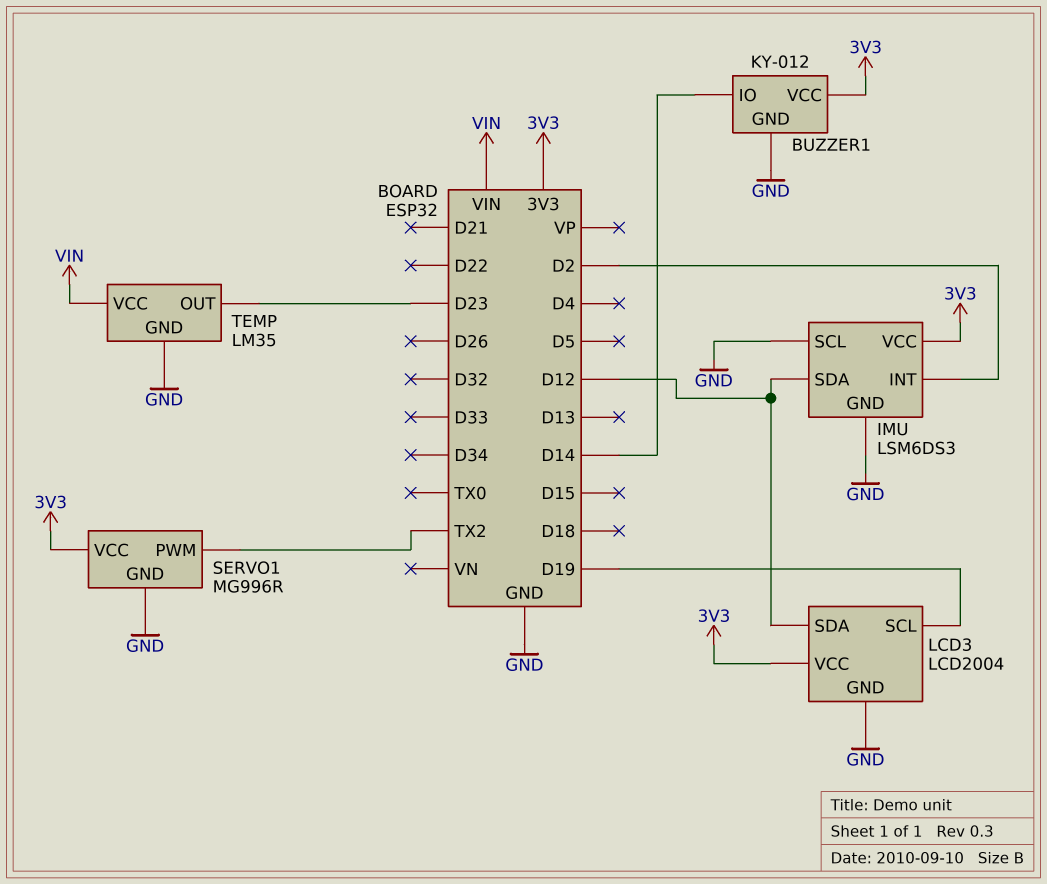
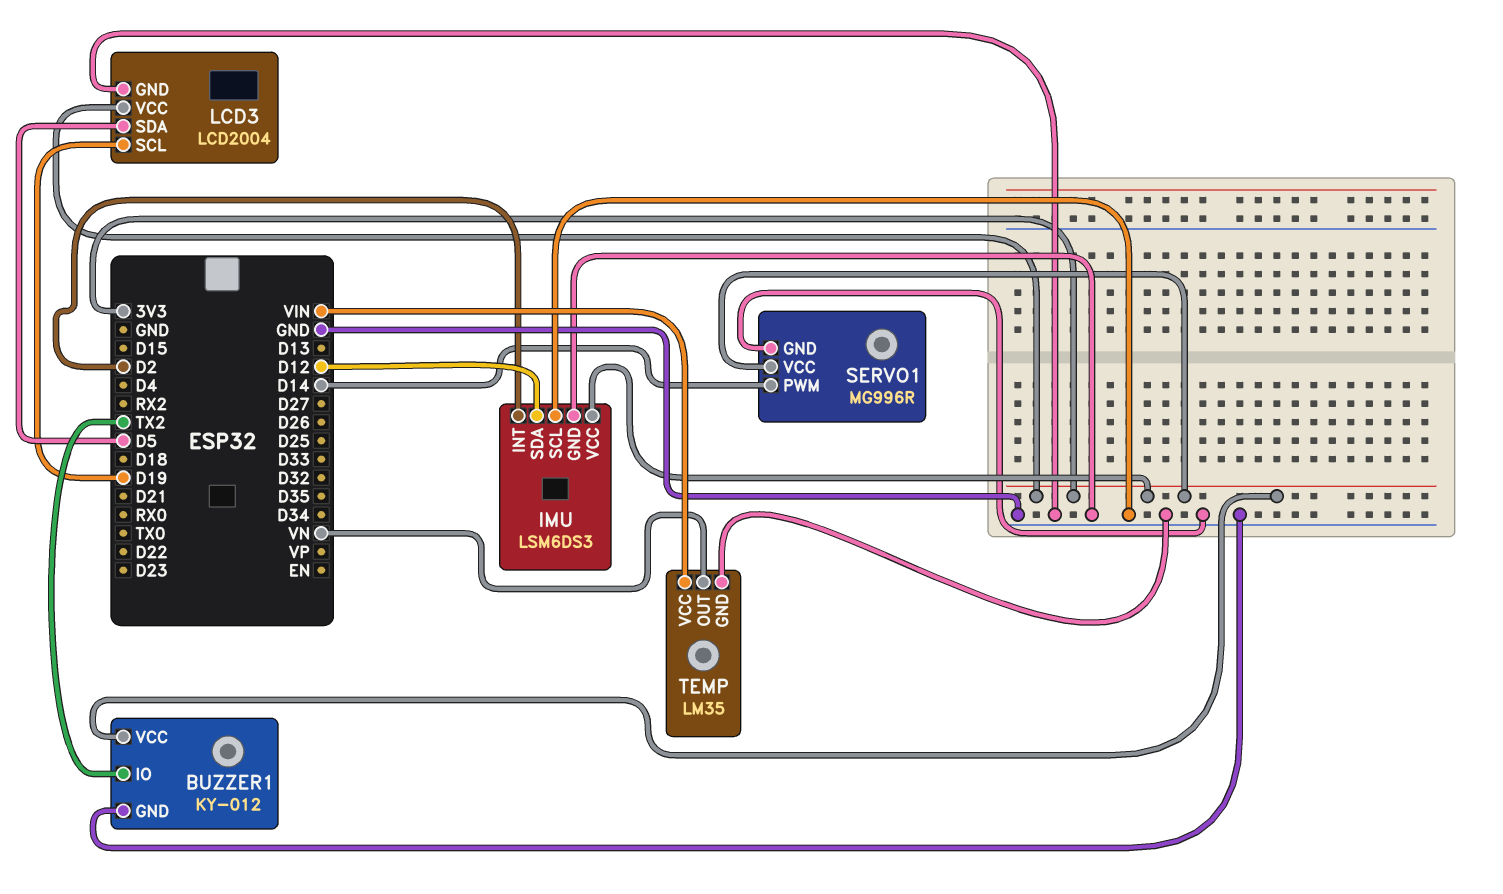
BUZZER1 pin IO: D14 -> TX2
LCD3 pin SDA: D12 -> D5
SERVO1 pin PWM: TX2 -> D14
TEMP pin OUT: D23 -> VN

